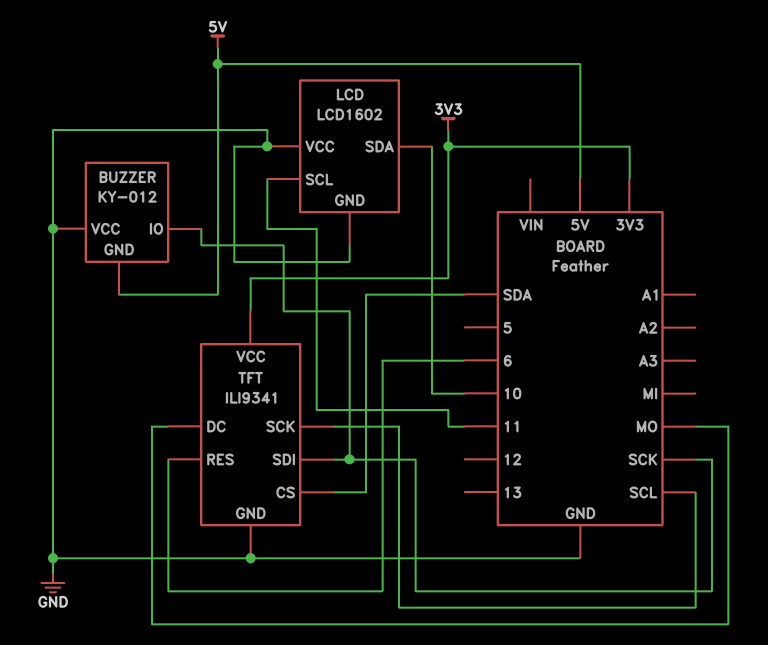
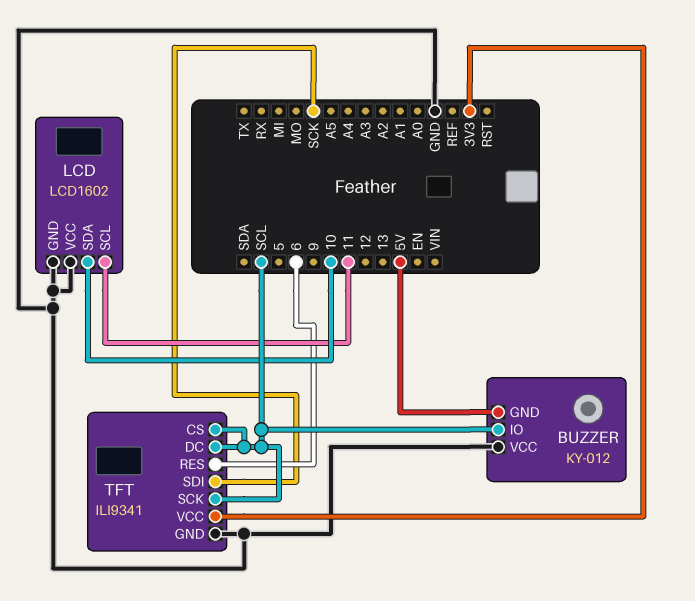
BUZZER pin IO: SCK -> SCL
TFT pin CS: SDA -> SCL
TFT pin DC: MO -> SCL

